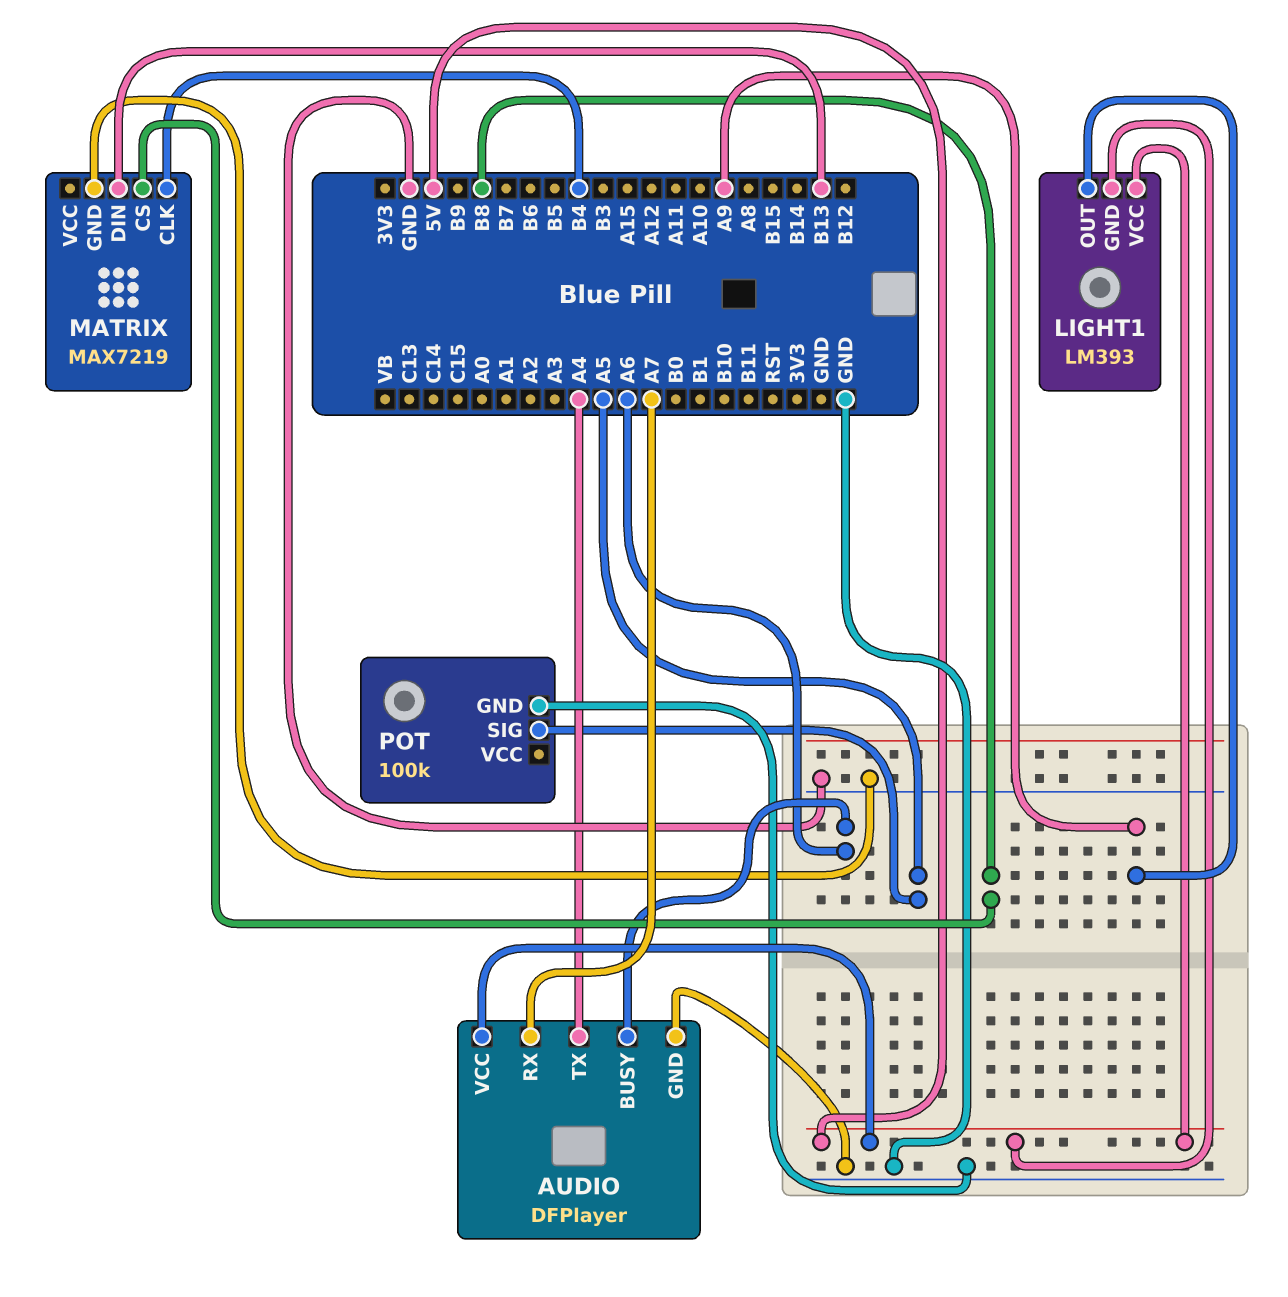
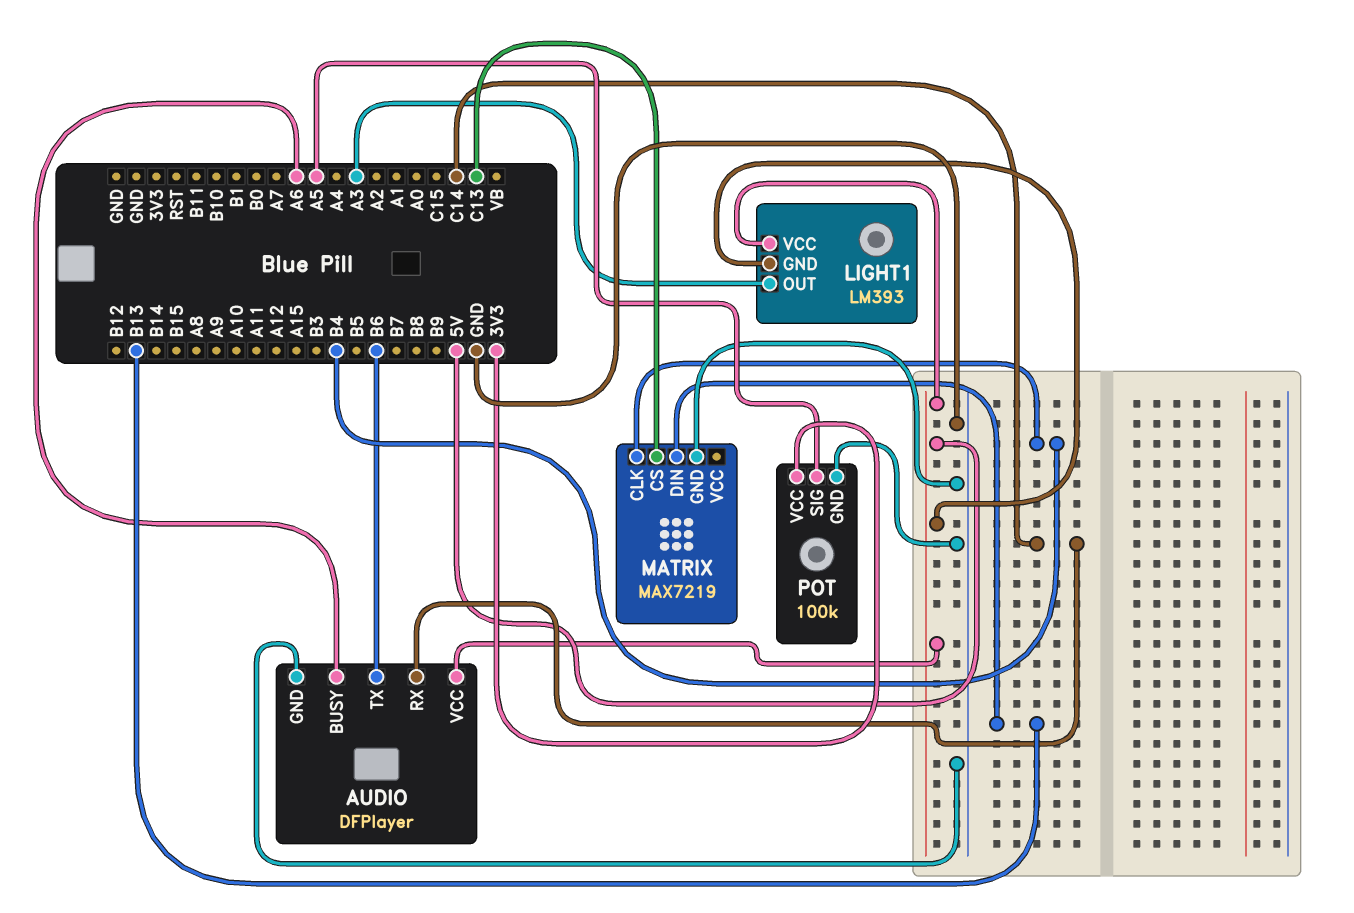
AUDIO pin RX: A7 -> C14
AUDIO pin TX: A4 -> B6
LIGHT1 pin OUT: A9 -> A3
MATRIX pin CS: B8 -> C13
POT pin VCC: none -> 3V3

